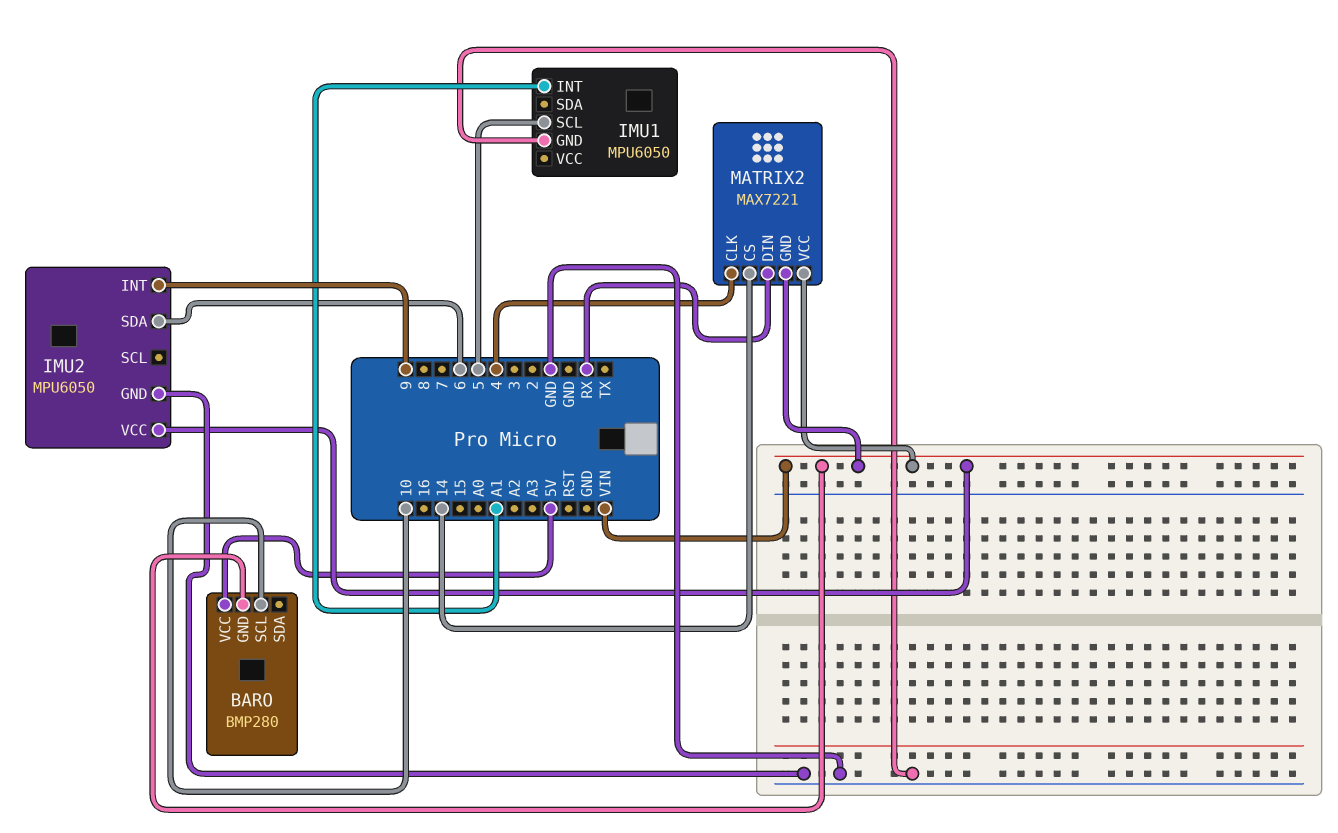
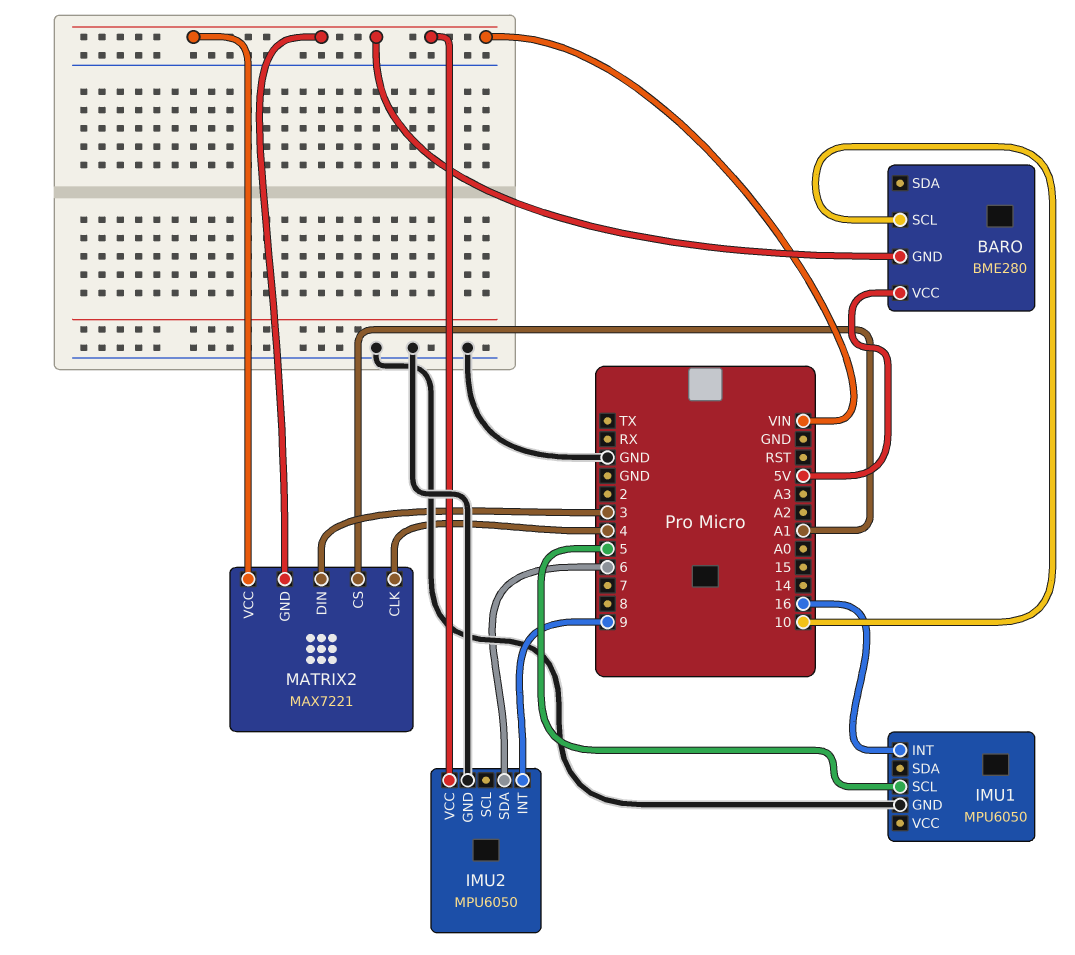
BARO: BMP280 -> BME280
IMU1 pin INT: A1 -> 16
MATRIX2 pin CS: 14 -> A1
MATRIX2 pin DIN: RX -> 3

